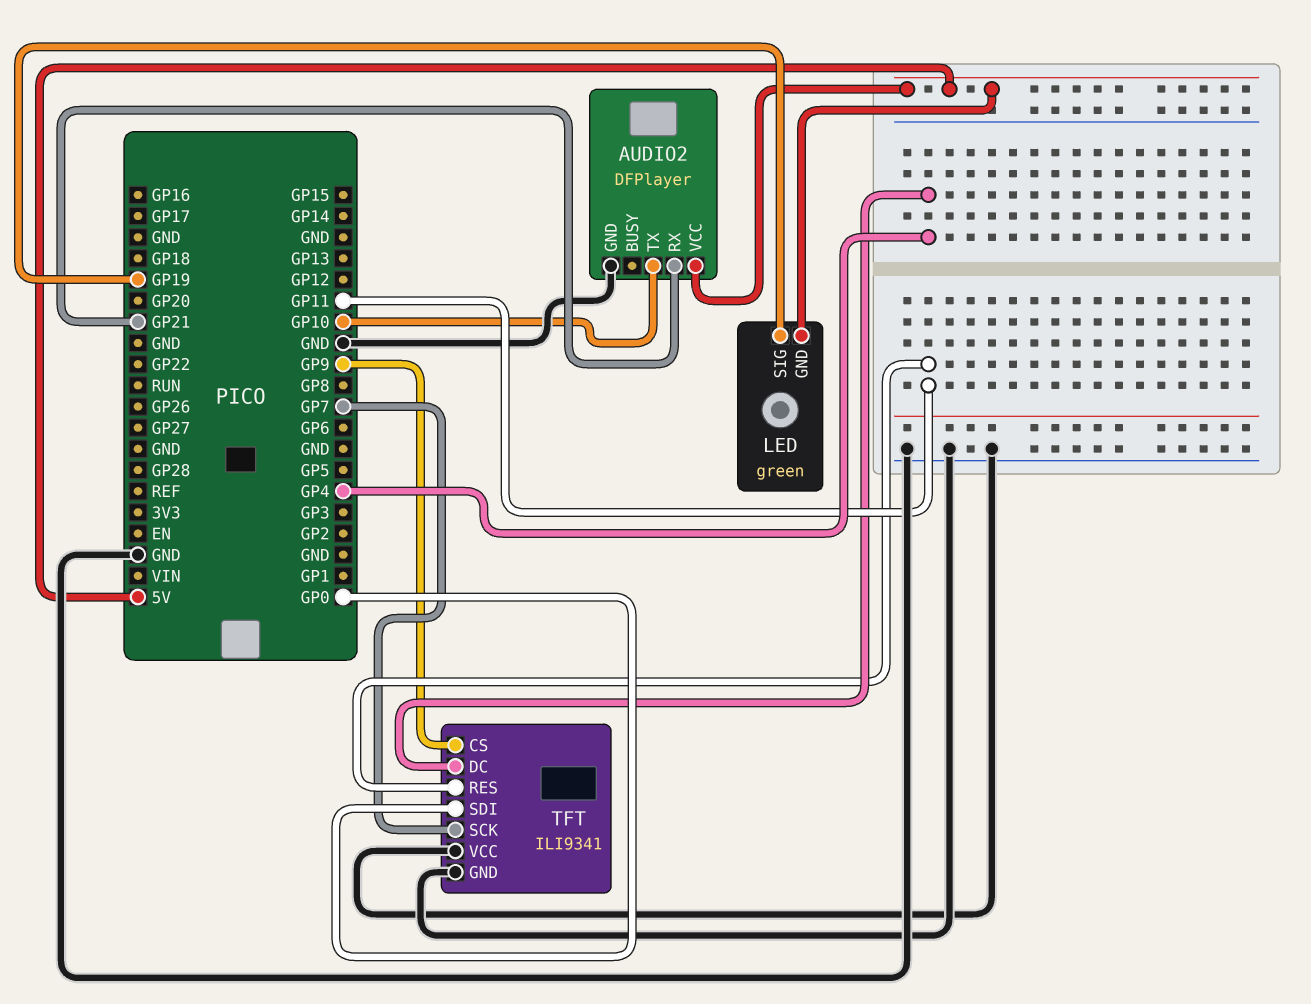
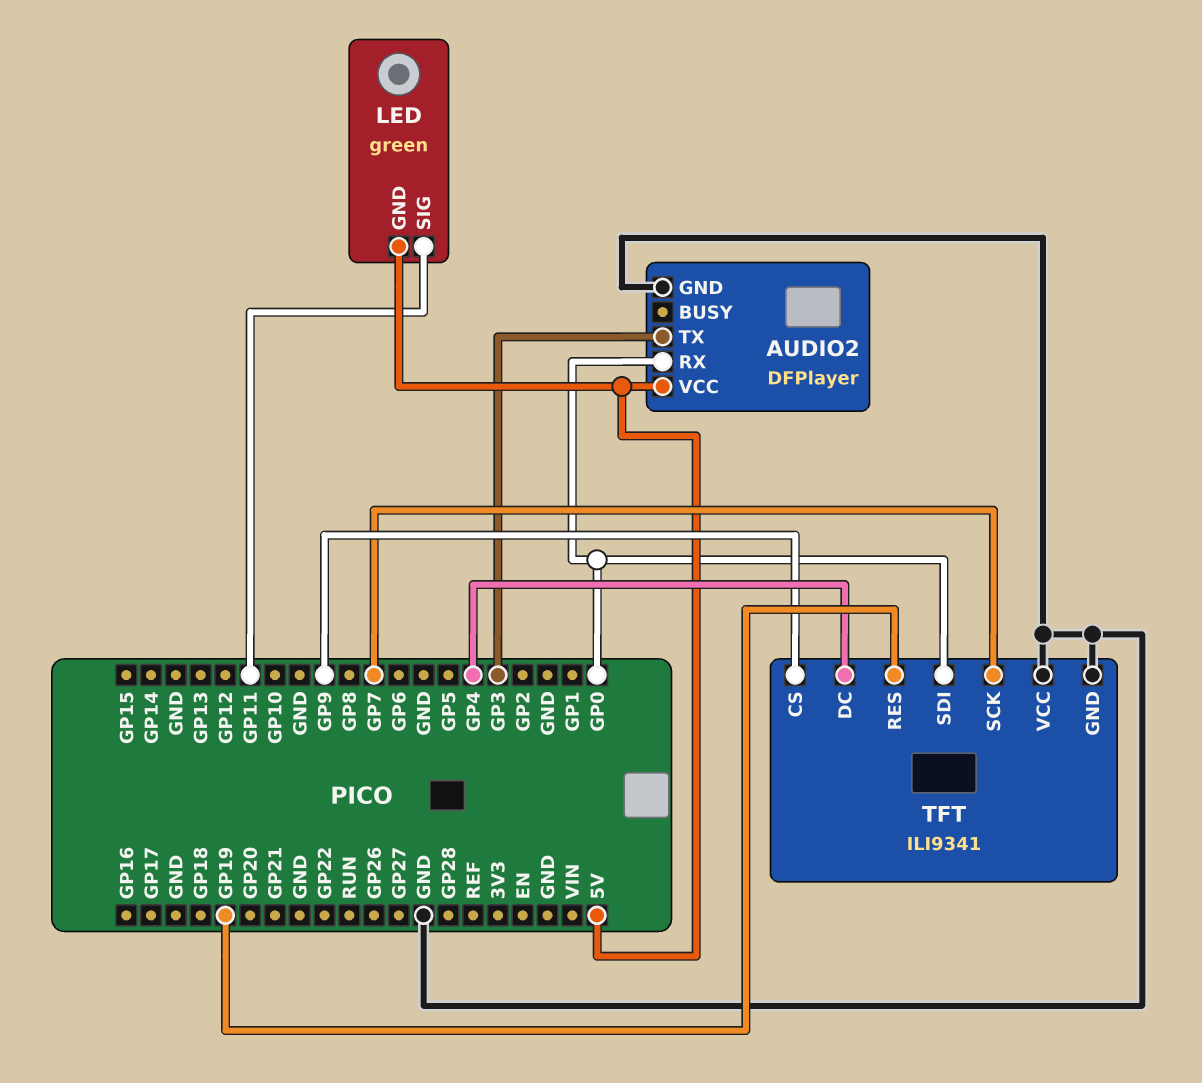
AUDIO2 pin RX: GP21 -> GP0
AUDIO2 pin TX: GP10 -> GP3
LED pin SIG: GP19 -> GP11
TFT pin RES: GP11 -> GP19

